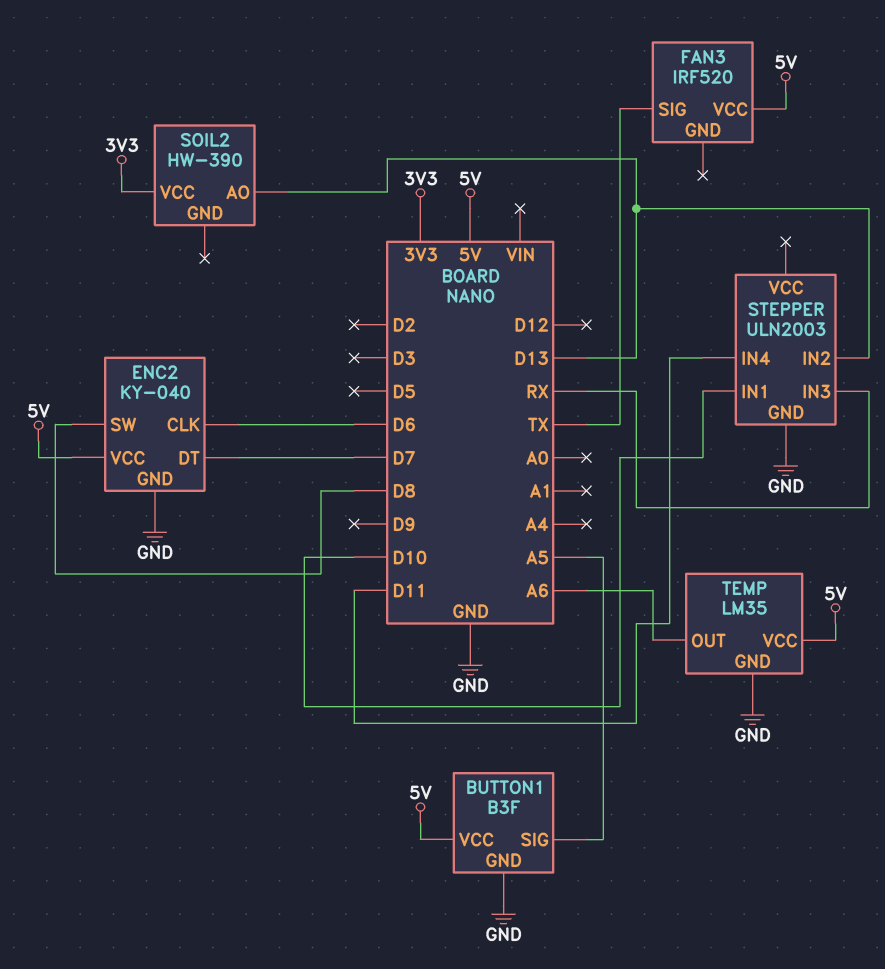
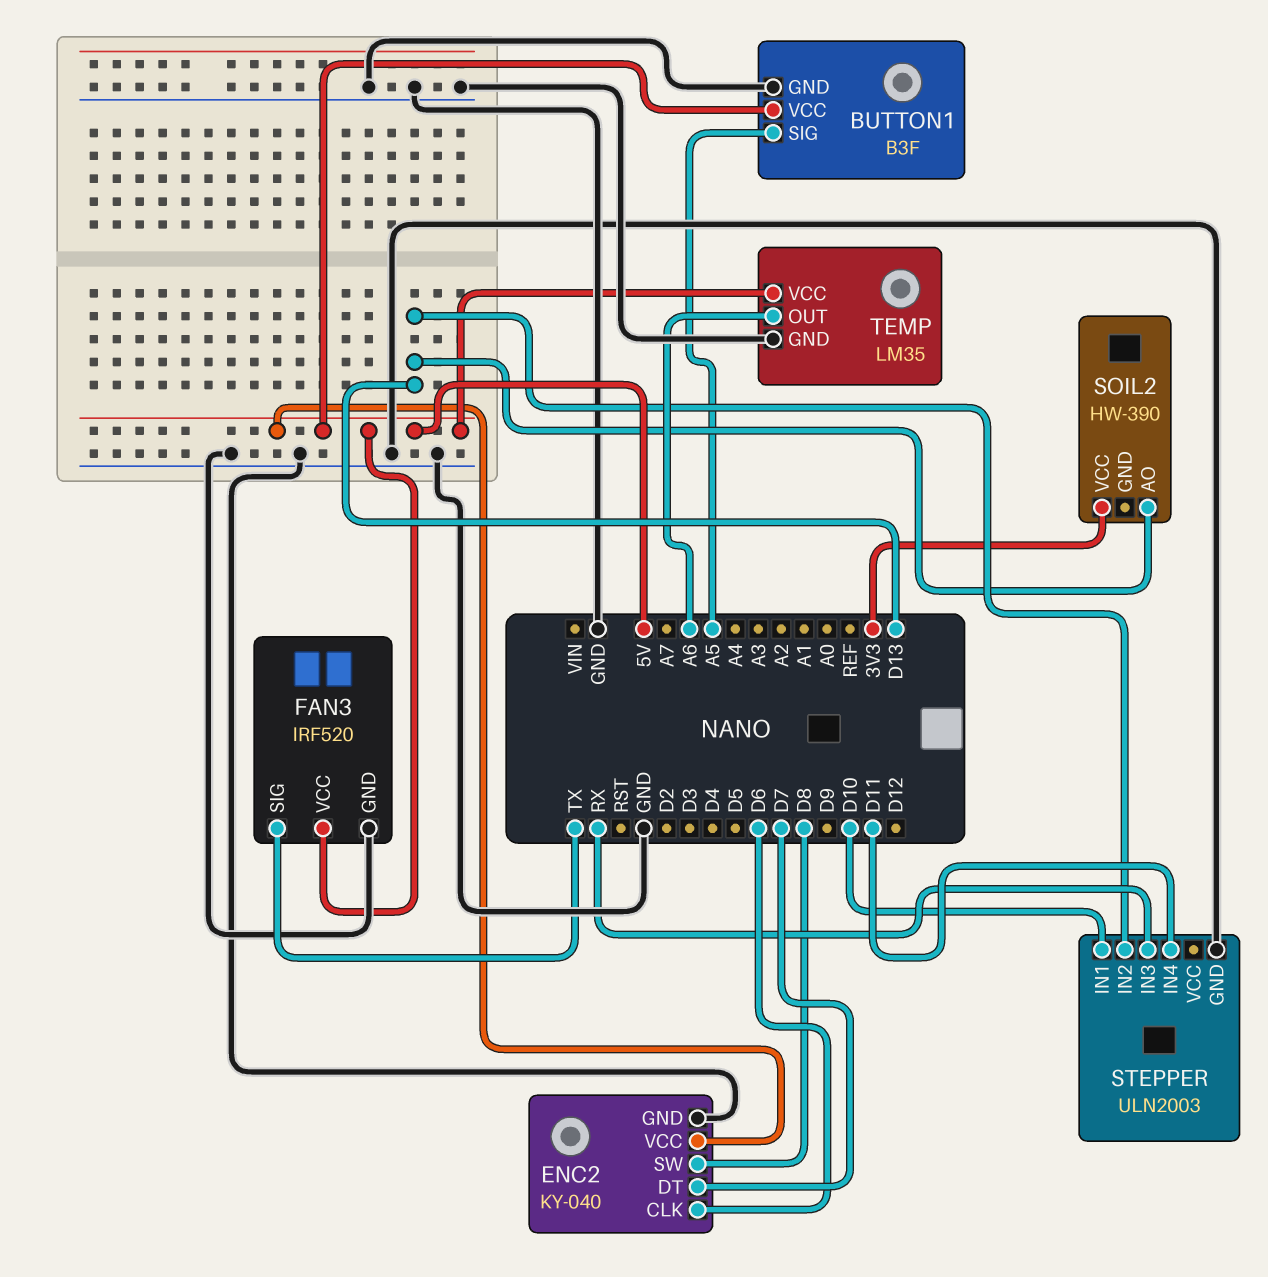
FAN3 pin GND: none -> GND

